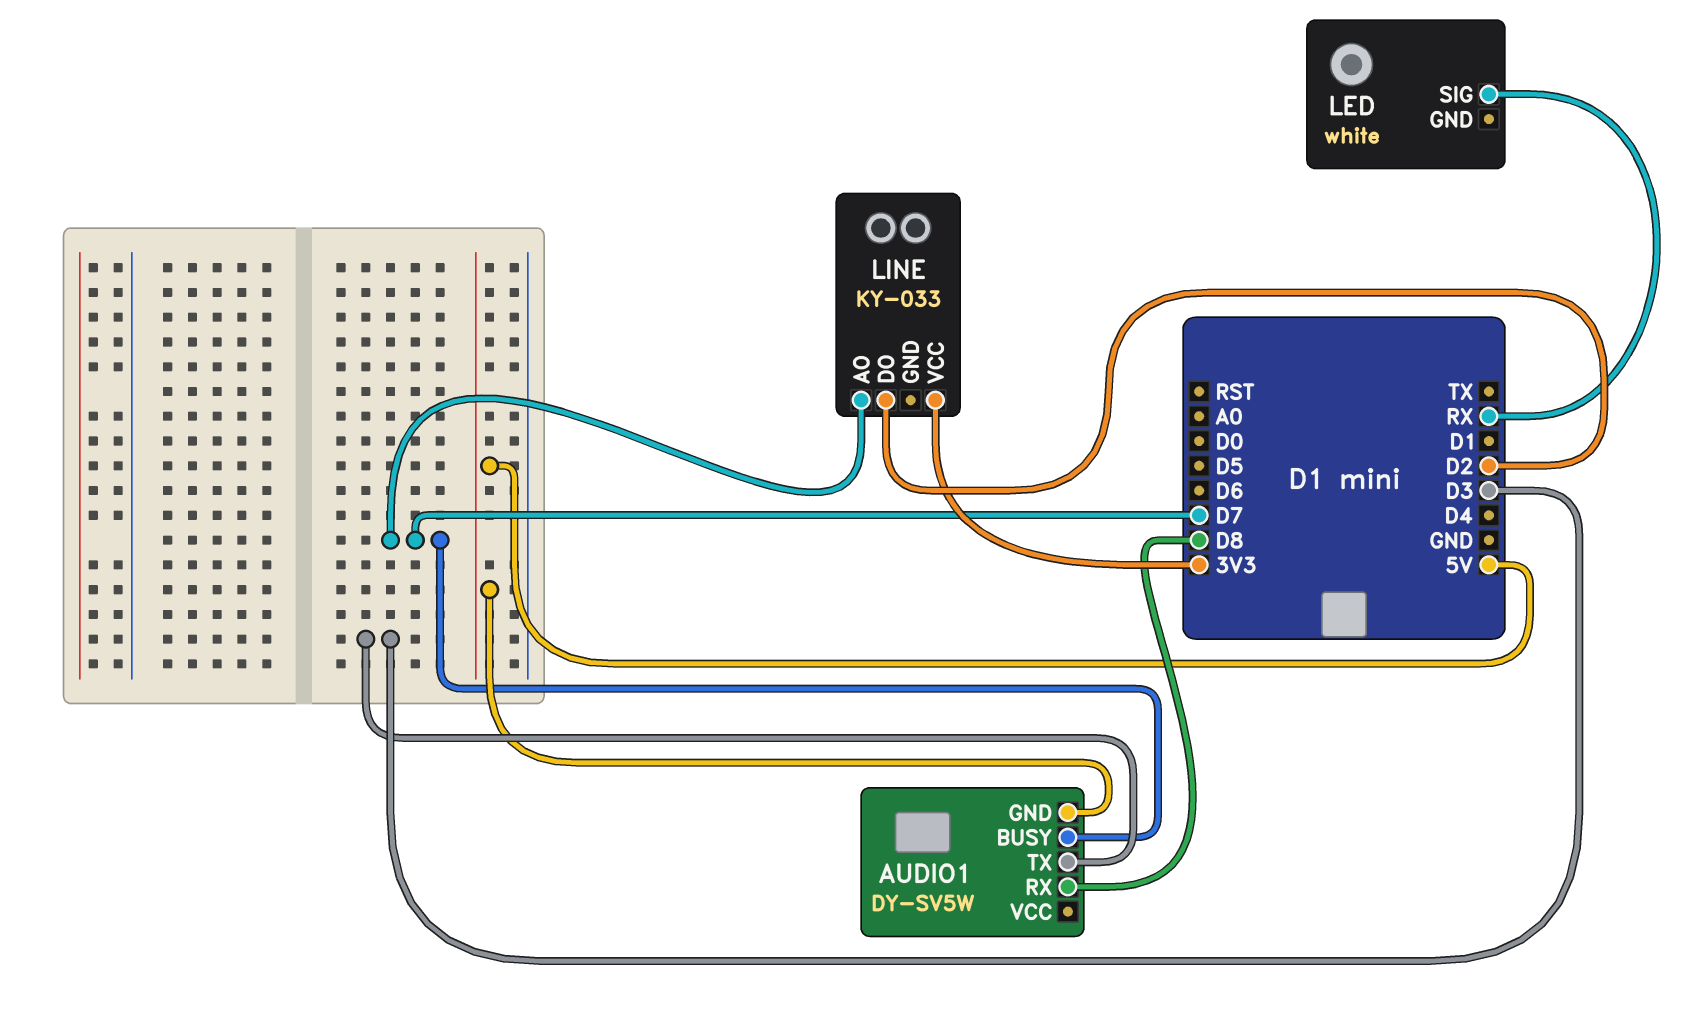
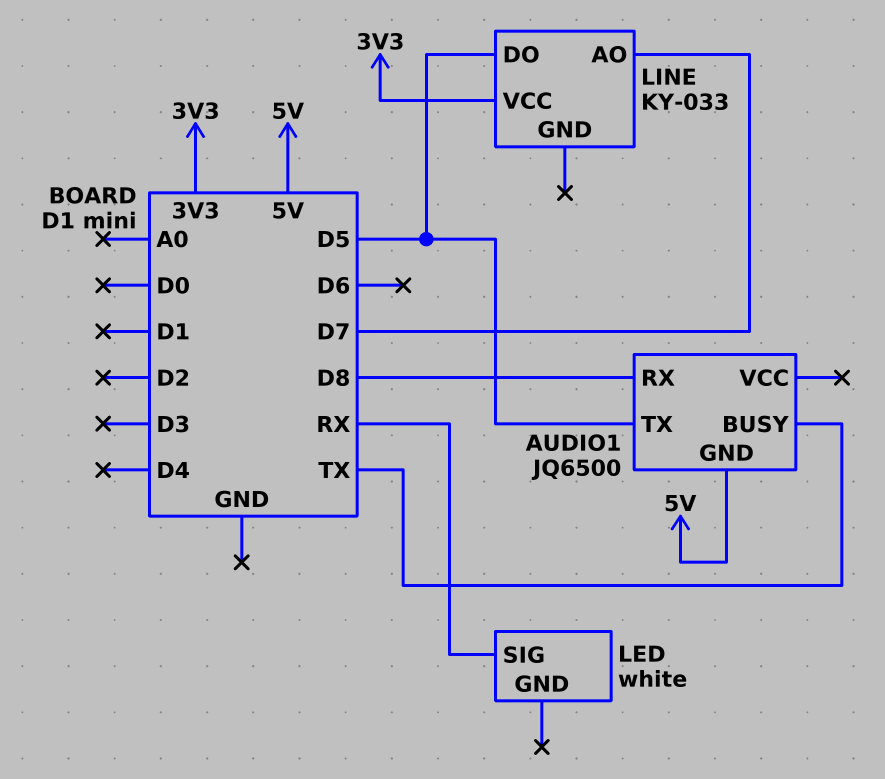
AUDIO1: DY-SV5W -> JQ6500
AUDIO1 pin BUSY: D7 -> TX
AUDIO1 pin TX: D3 -> D5
LINE pin DO: D2 -> D5

